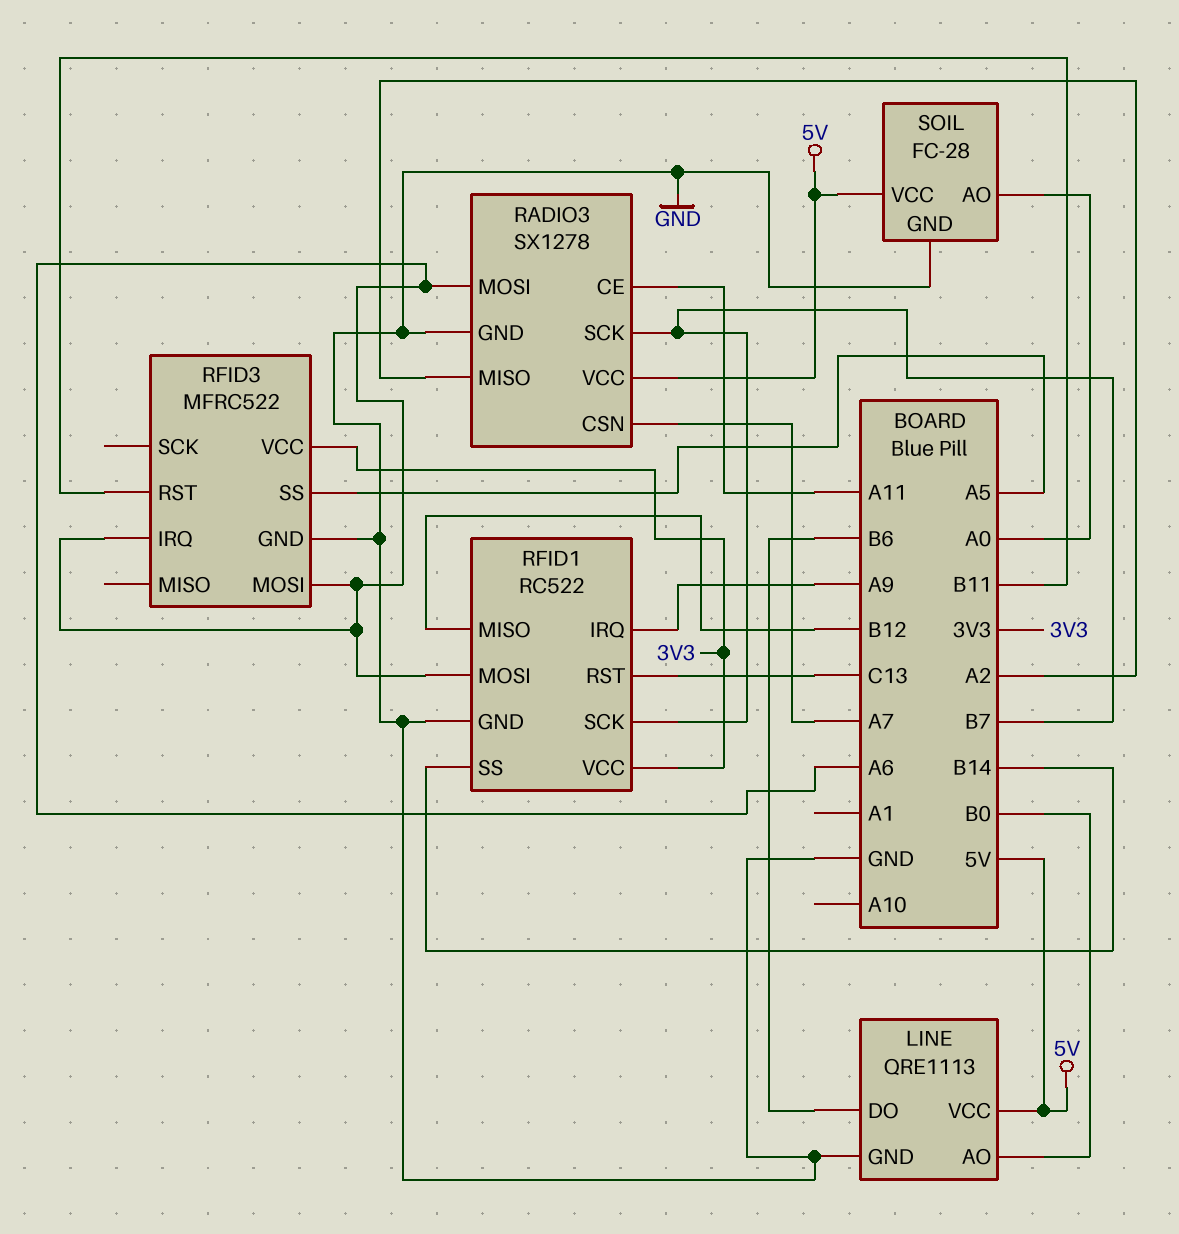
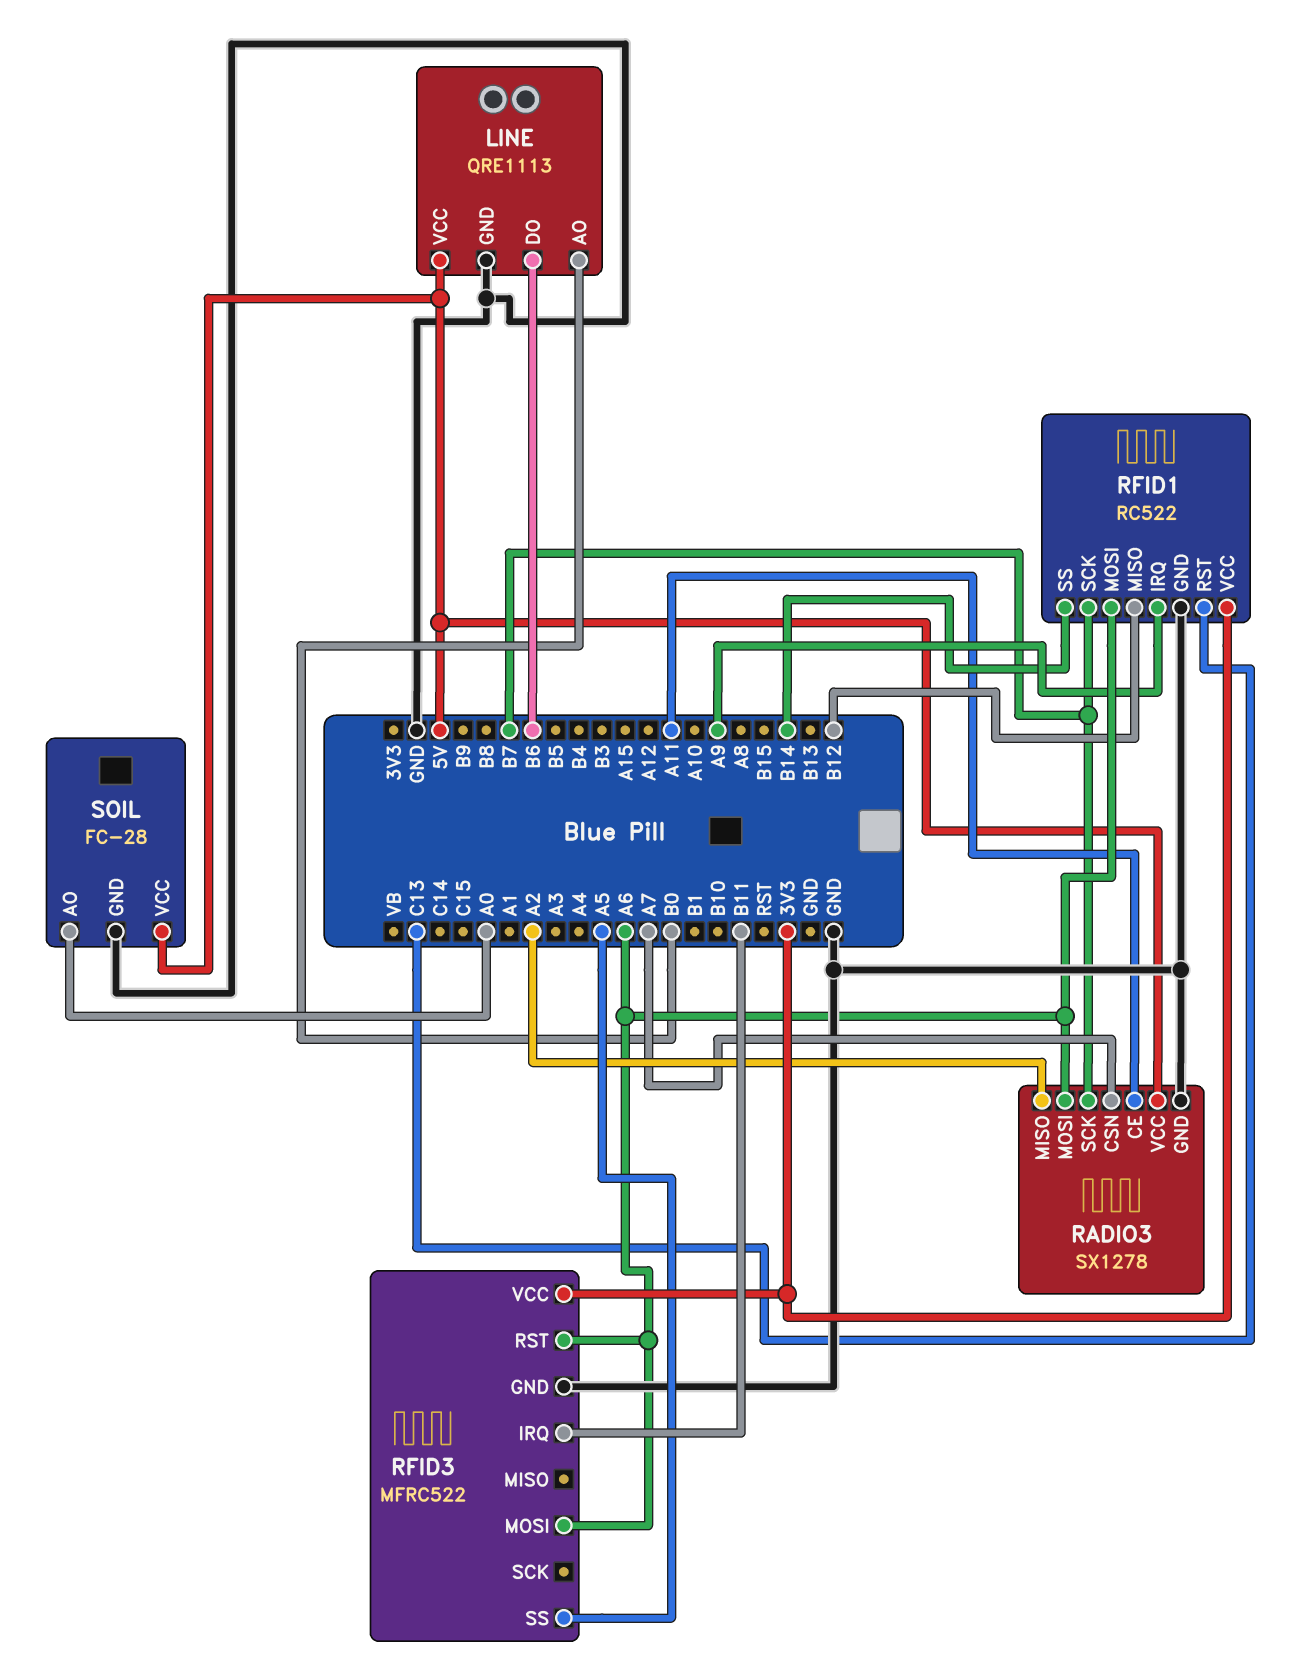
RFID3 pin IRQ: A6 -> B11
RFID3 pin RST: B11 -> A6

